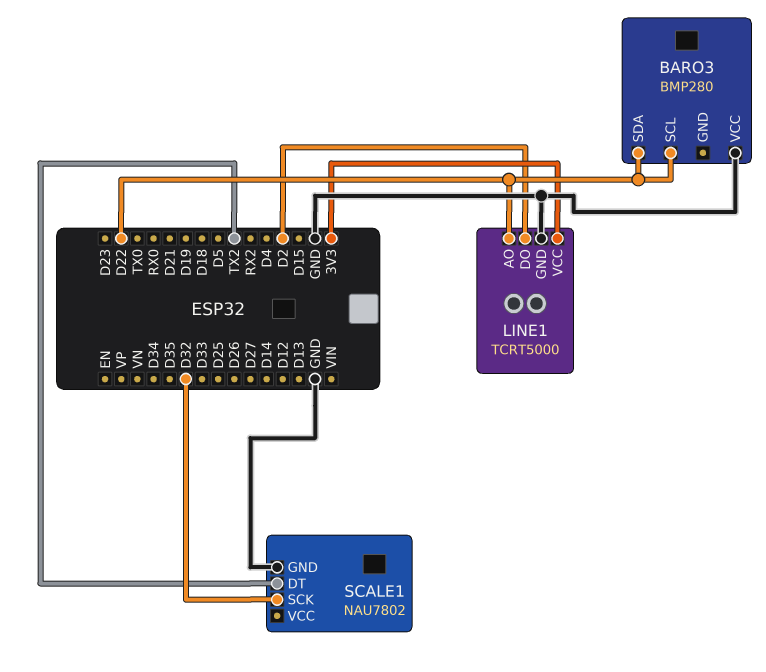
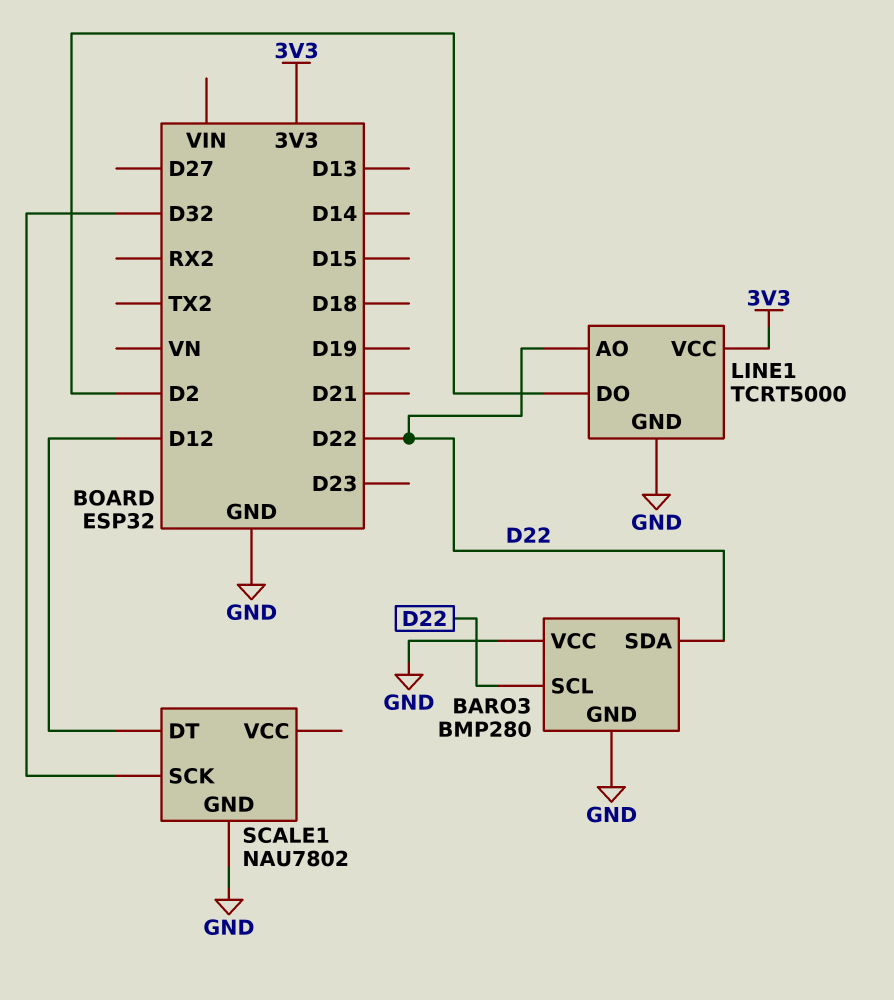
BARO3 pin GND: none -> GND
SCALE1 pin DT: TX2 -> D12

